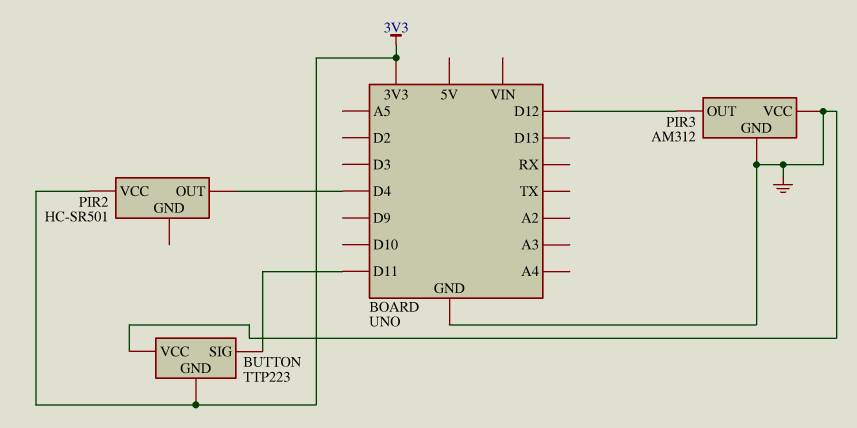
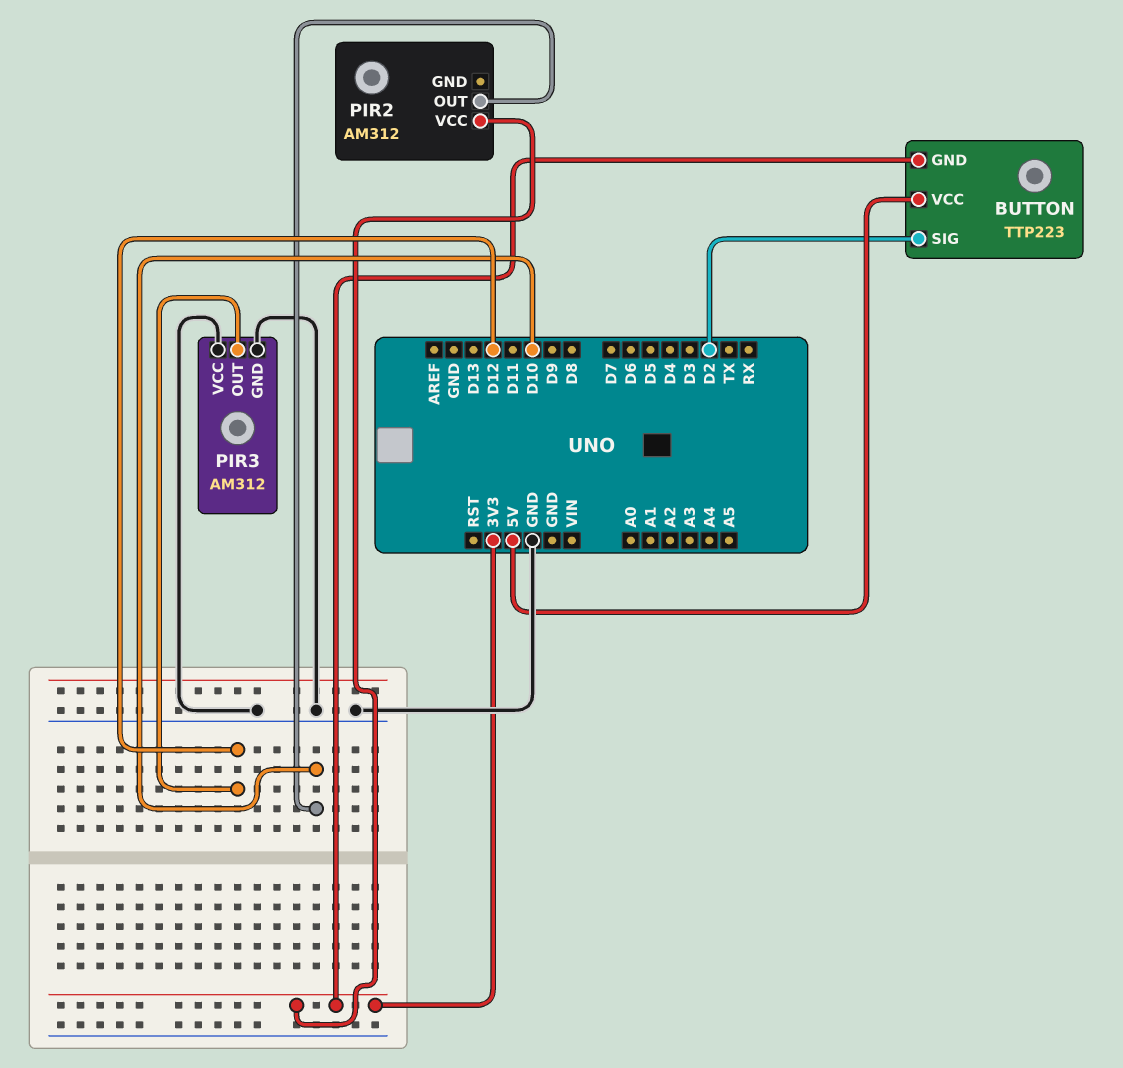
BUTTON pin SIG: D11 -> D2
BUTTON pin VCC: GND -> 5V
PIR2: HC-SR501 -> AM312
PIR2 pin OUT: D4 -> D10

